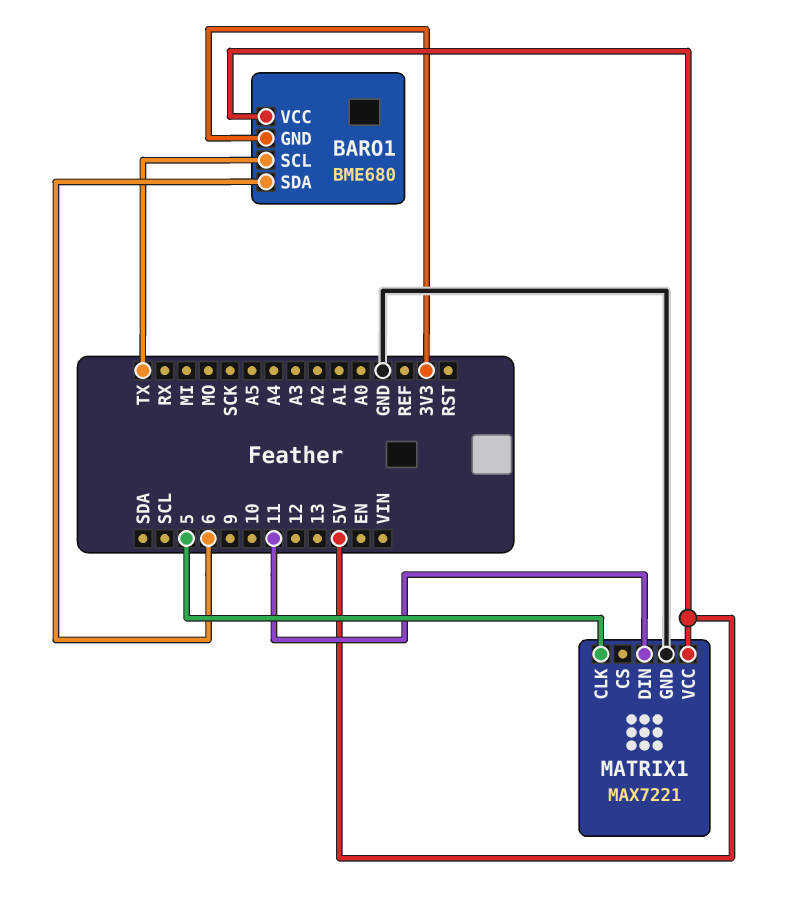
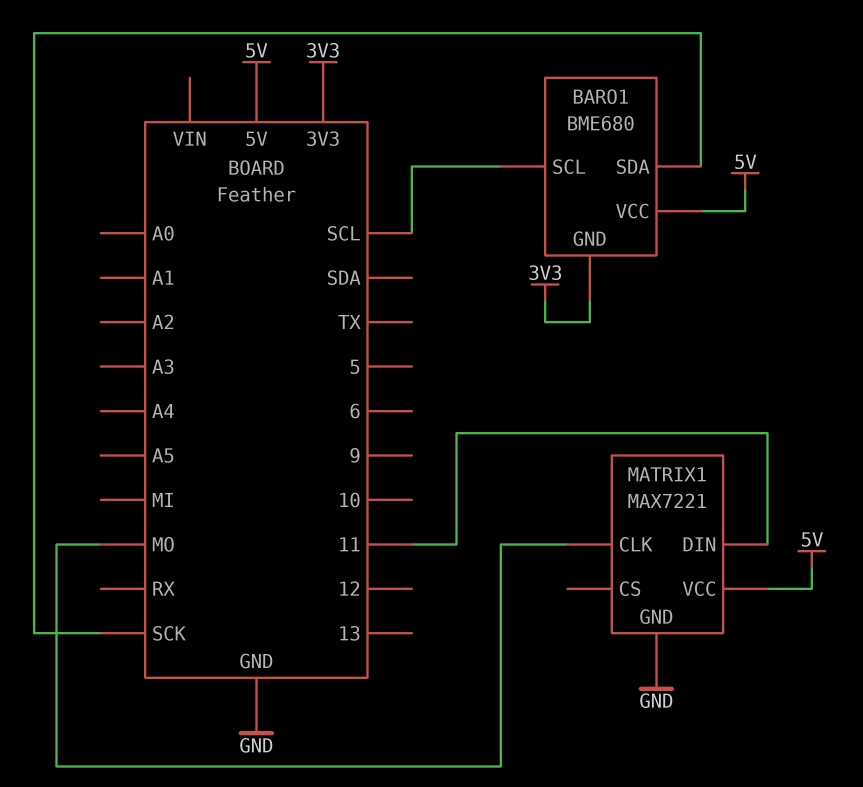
BARO1 pin SCL: TX -> SCL
BARO1 pin SDA: 6 -> SCK
MATRIX1 pin CLK: 5 -> MO

